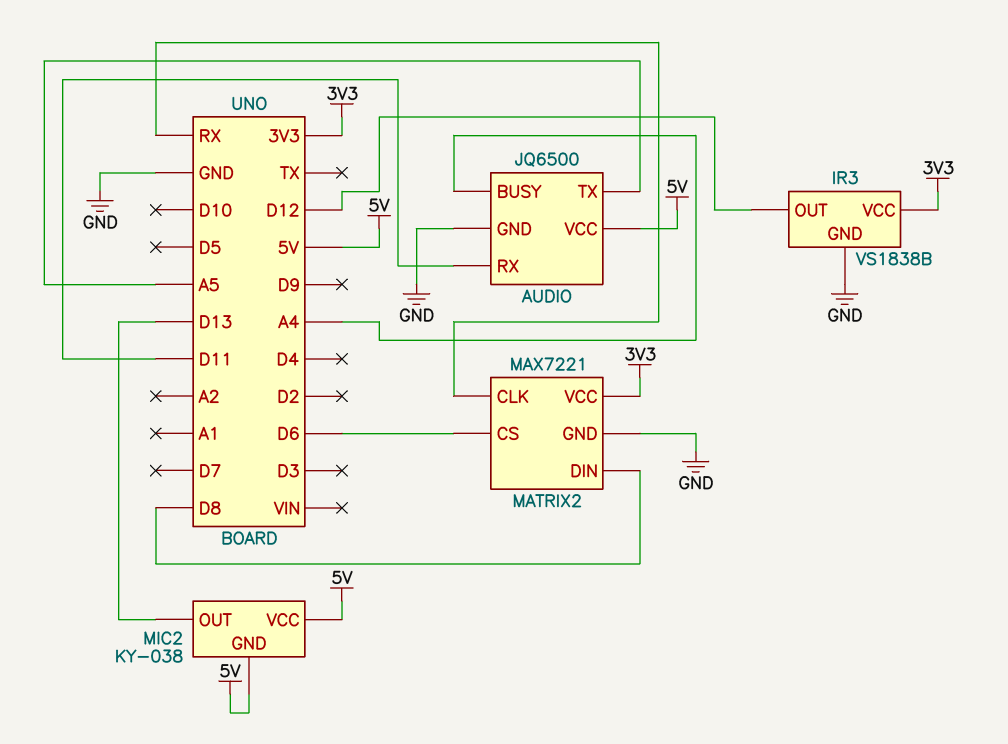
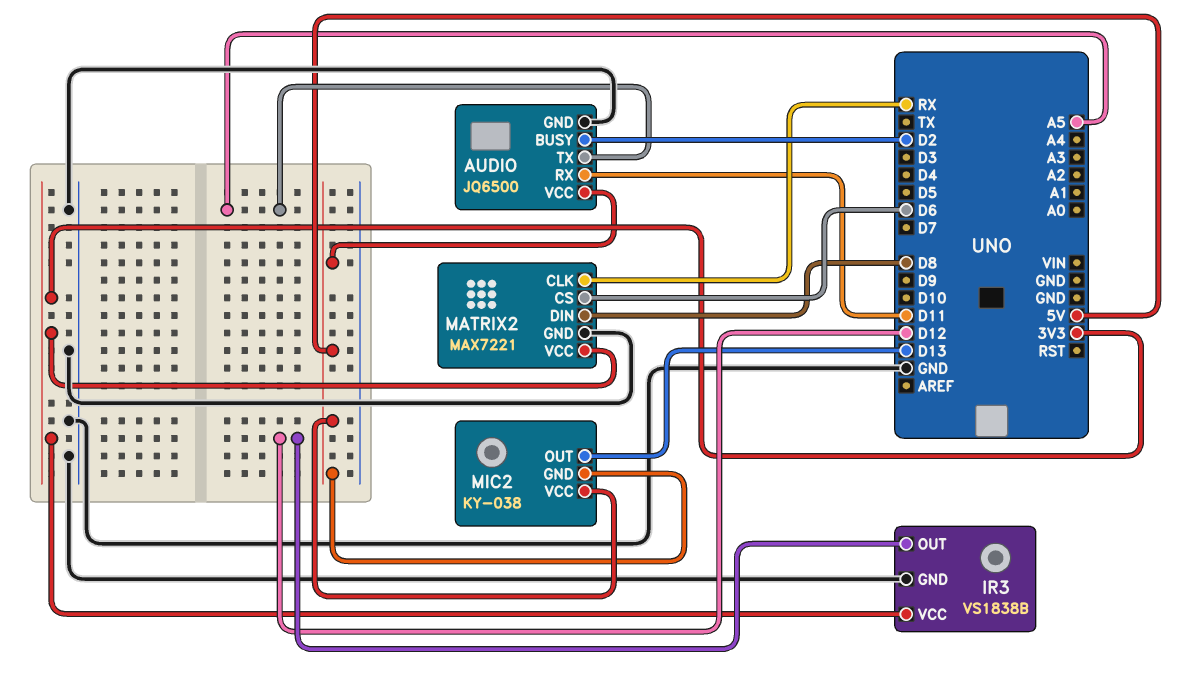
AUDIO pin BUSY: A4 -> D2

